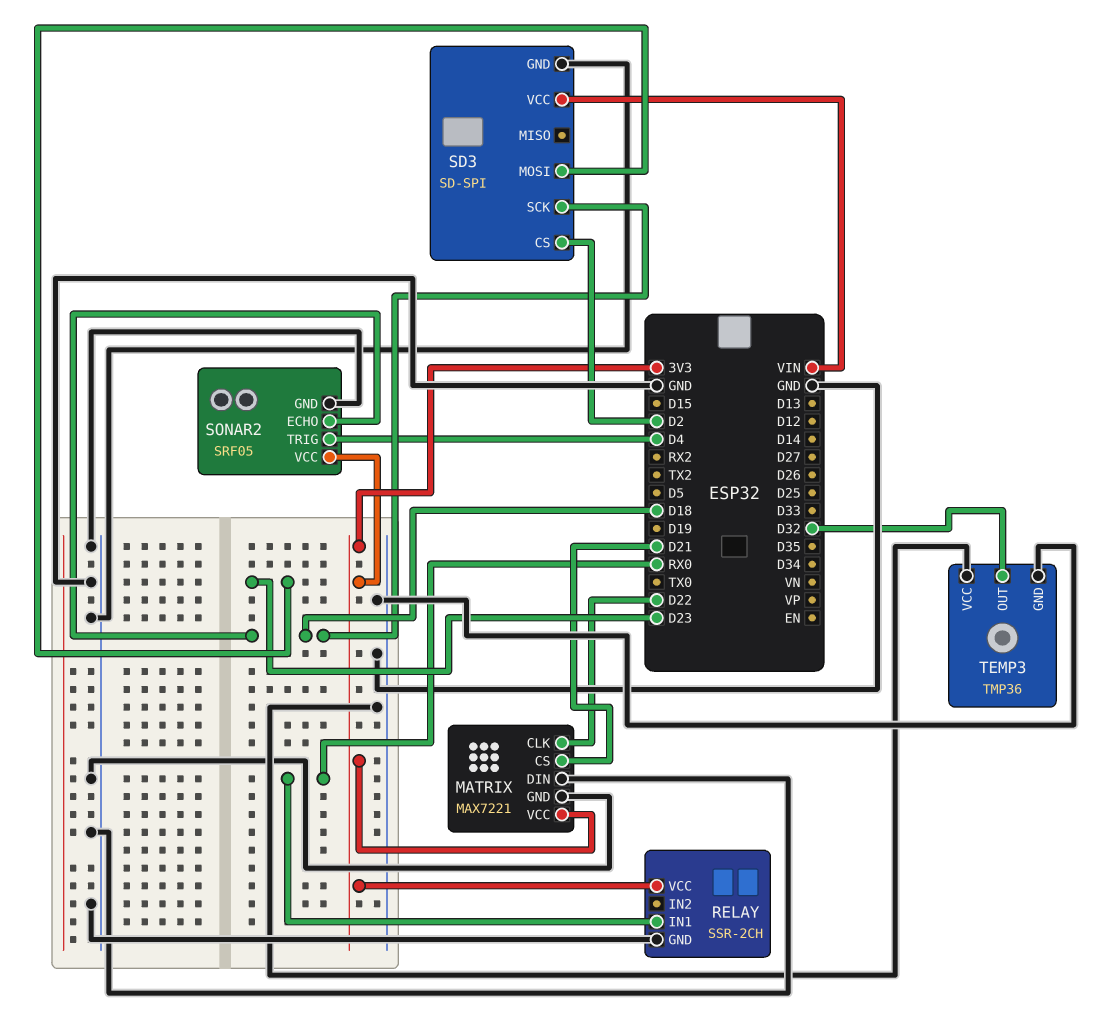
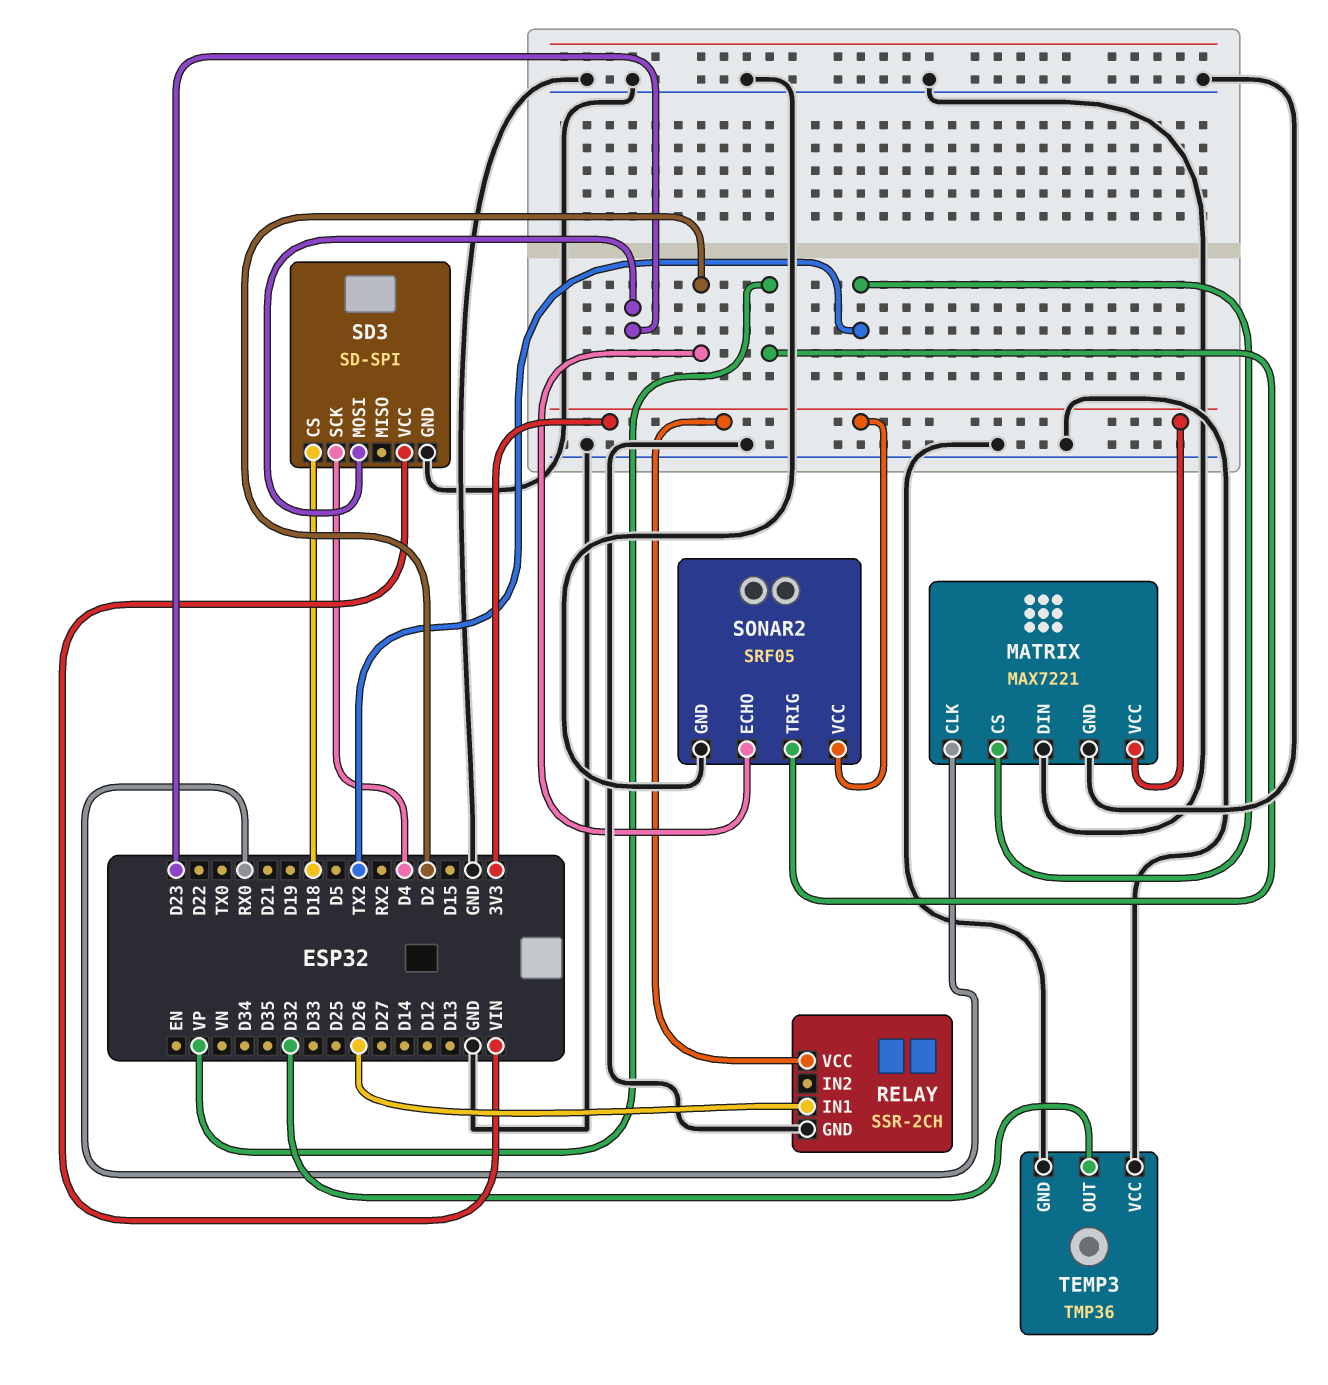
MATRIX pin CLK: D22 -> RX0
MATRIX pin CS: D21 -> TX2
RELAY pin IN1: RX0 -> D26
SD3 pin CS: D2 -> D18
SD3 pin SCK: D18 -> D4
SONAR2 pin ECHO: D18 -> D2
SONAR2 pin TRIG: D4 -> VP

